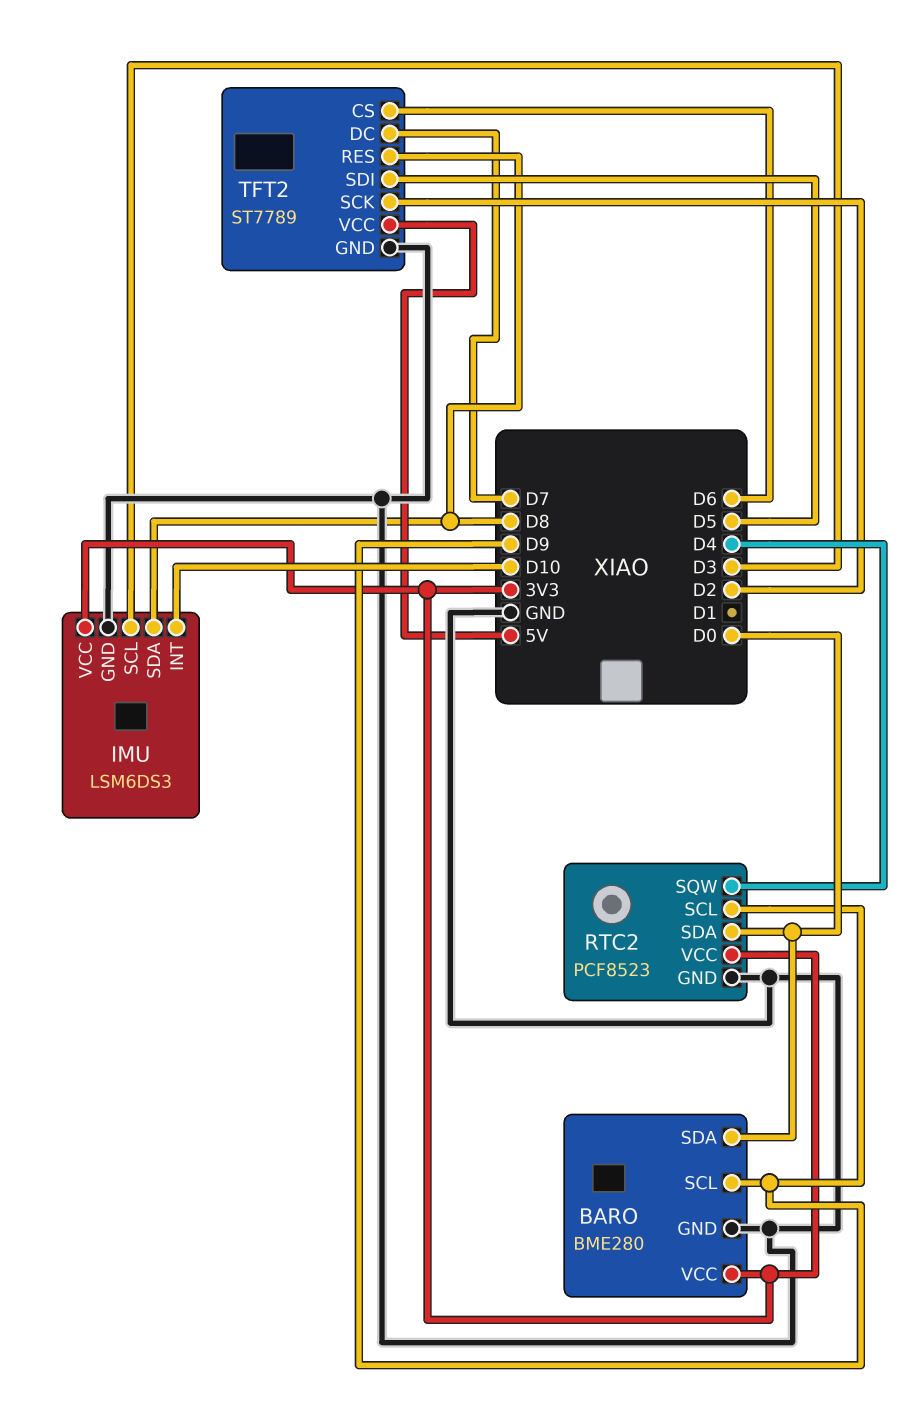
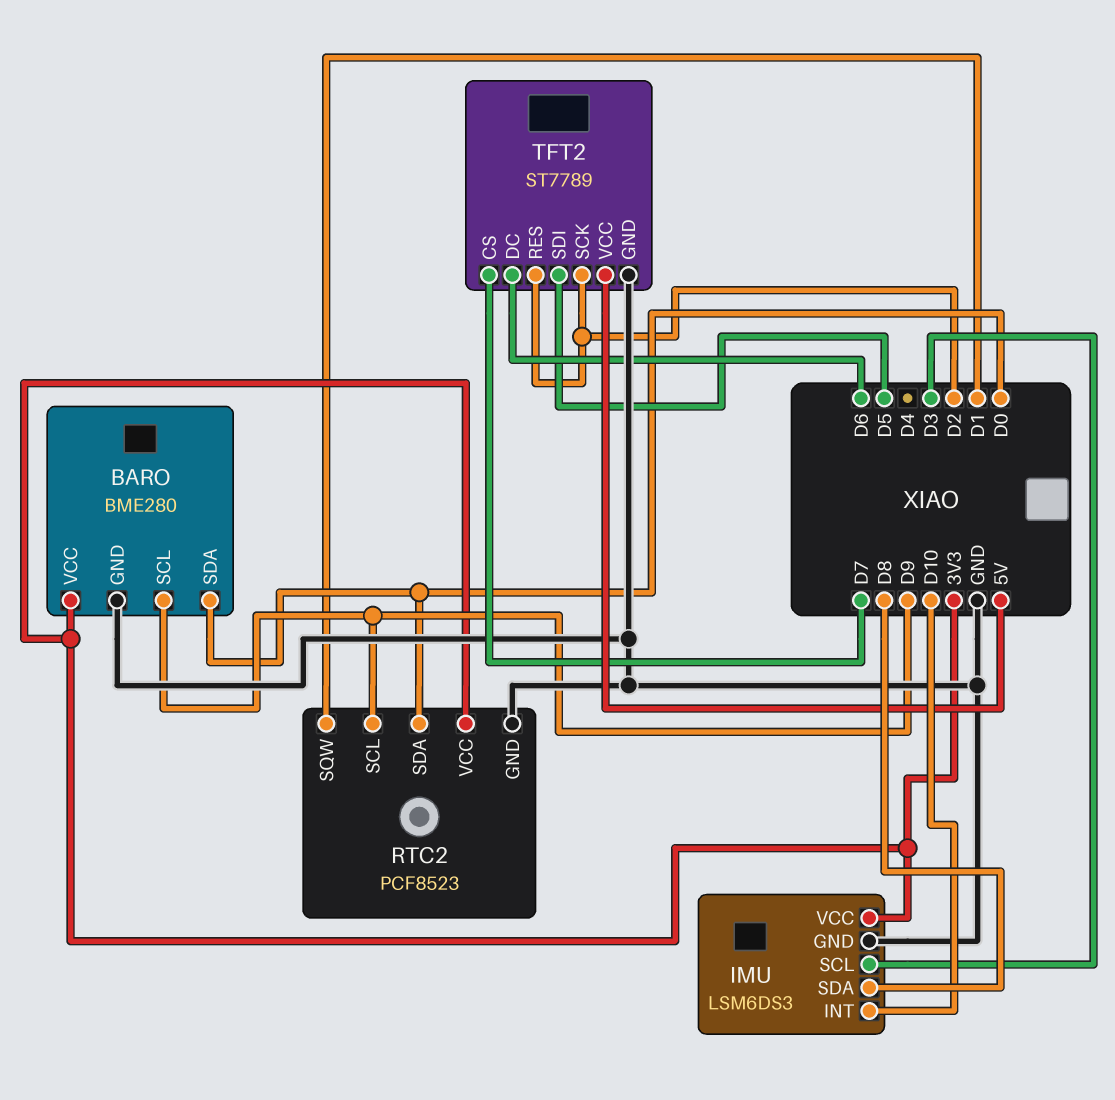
RTC2 pin SQW: D4 -> D1
TFT2 pin CS: D6 -> D7
TFT2 pin DC: D7 -> D6
TFT2 pin RES: D8 -> D2

